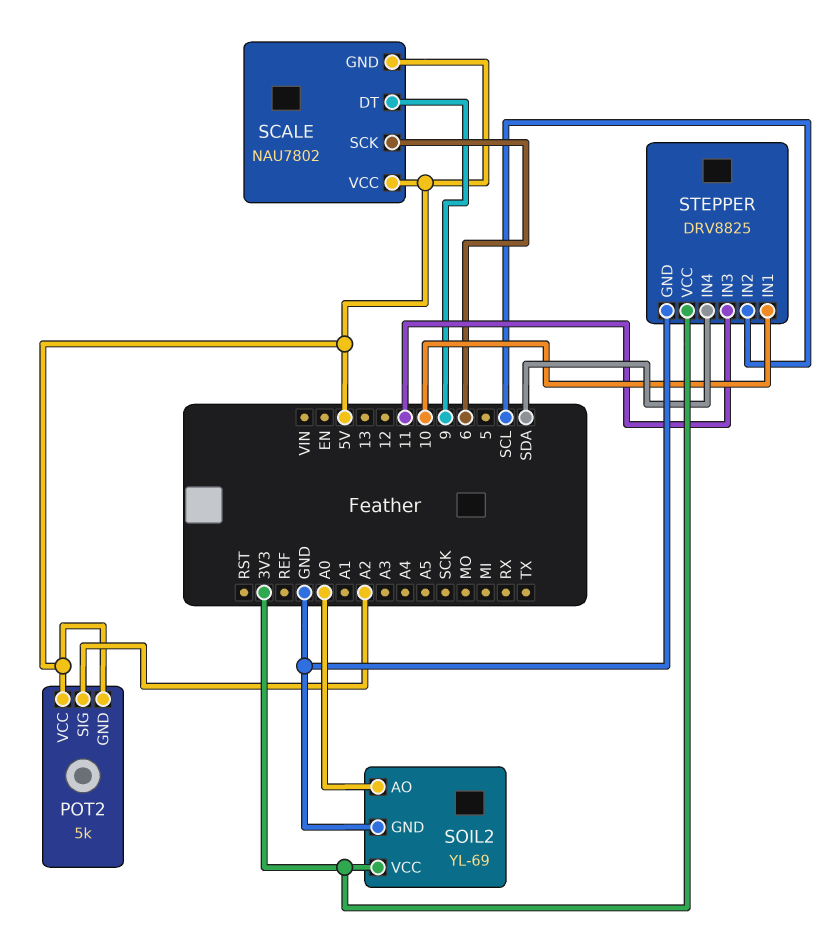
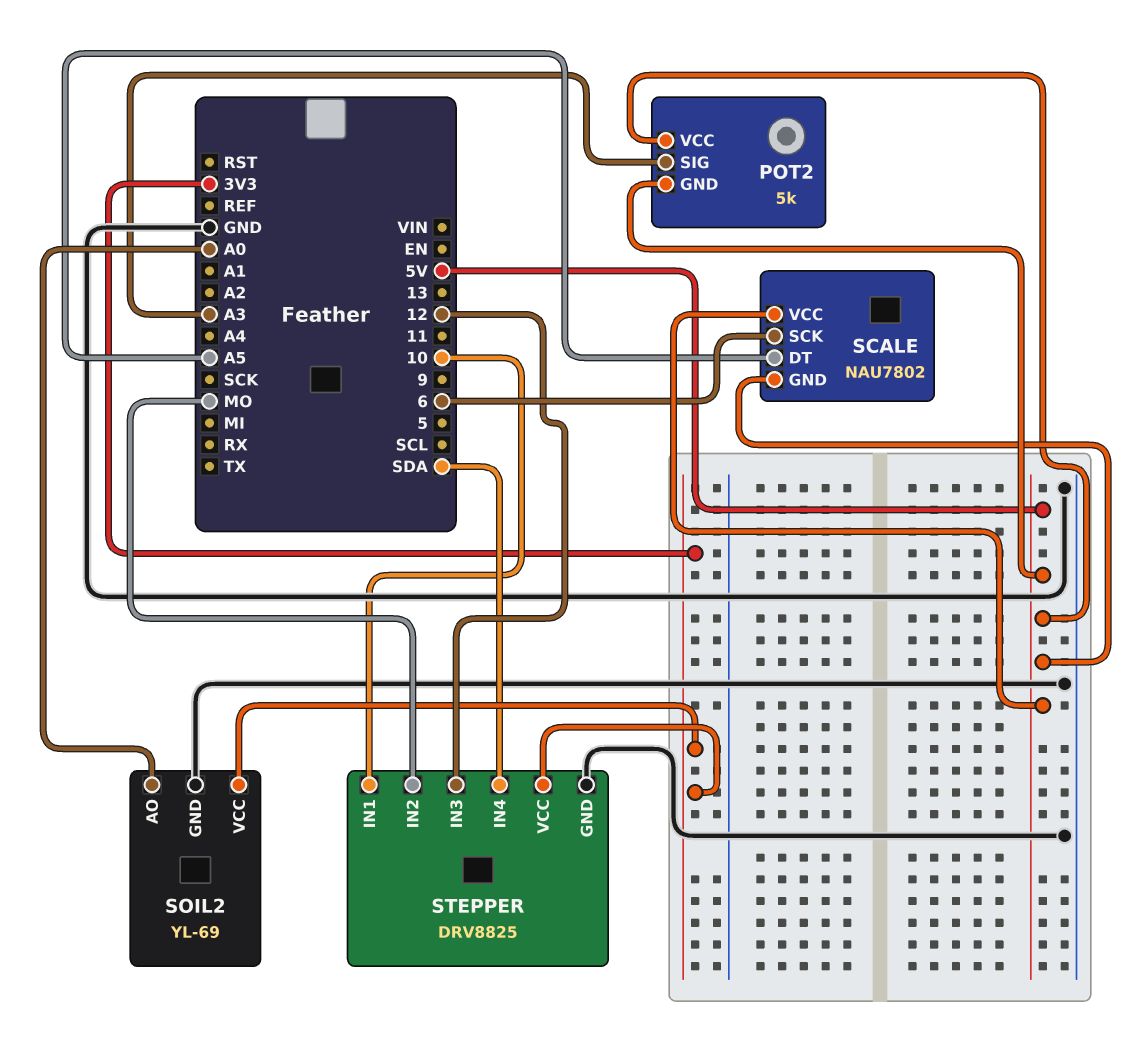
POT2 pin SIG: A2 -> A3
SCALE pin DT: 9 -> A5
STEPPER pin IN2: SCL -> MO
STEPPER pin IN3: 11 -> 12

